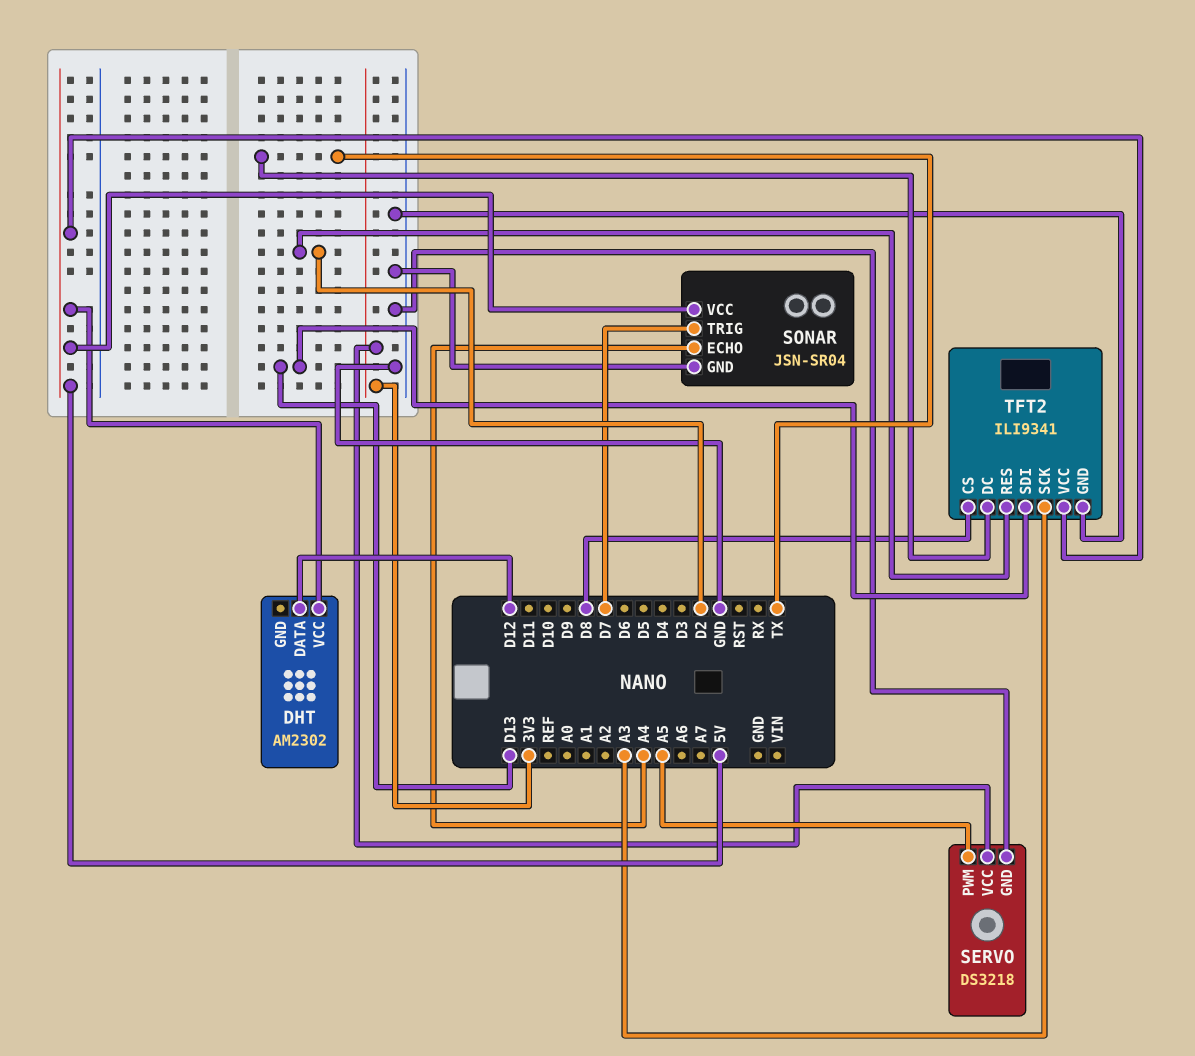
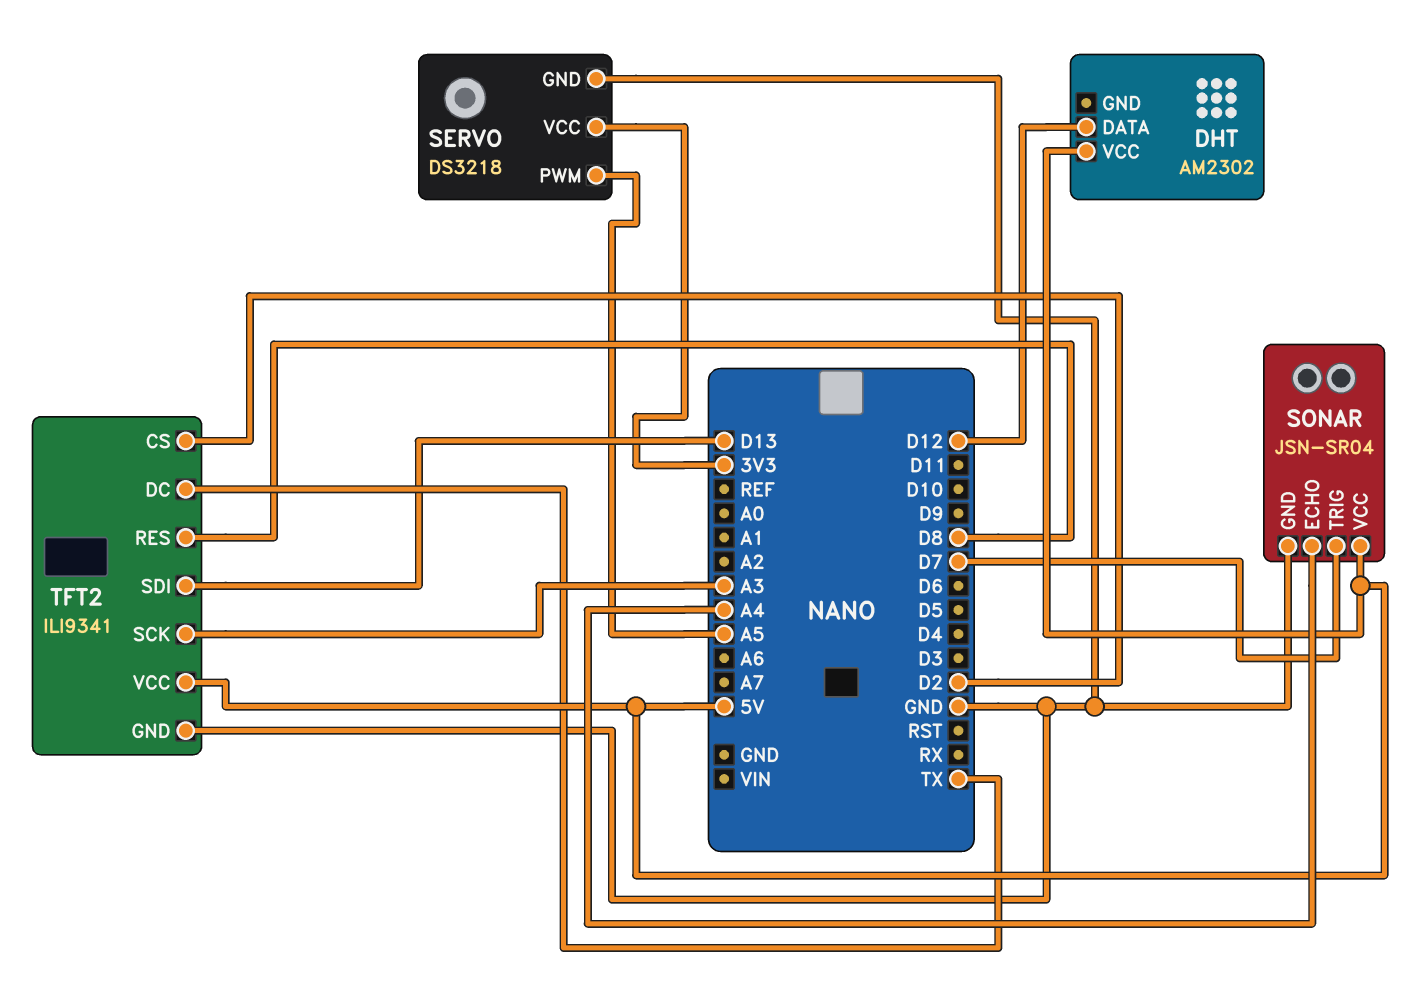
TFT2 pin CS: D8 -> D2
TFT2 pin RES: D2 -> D8

